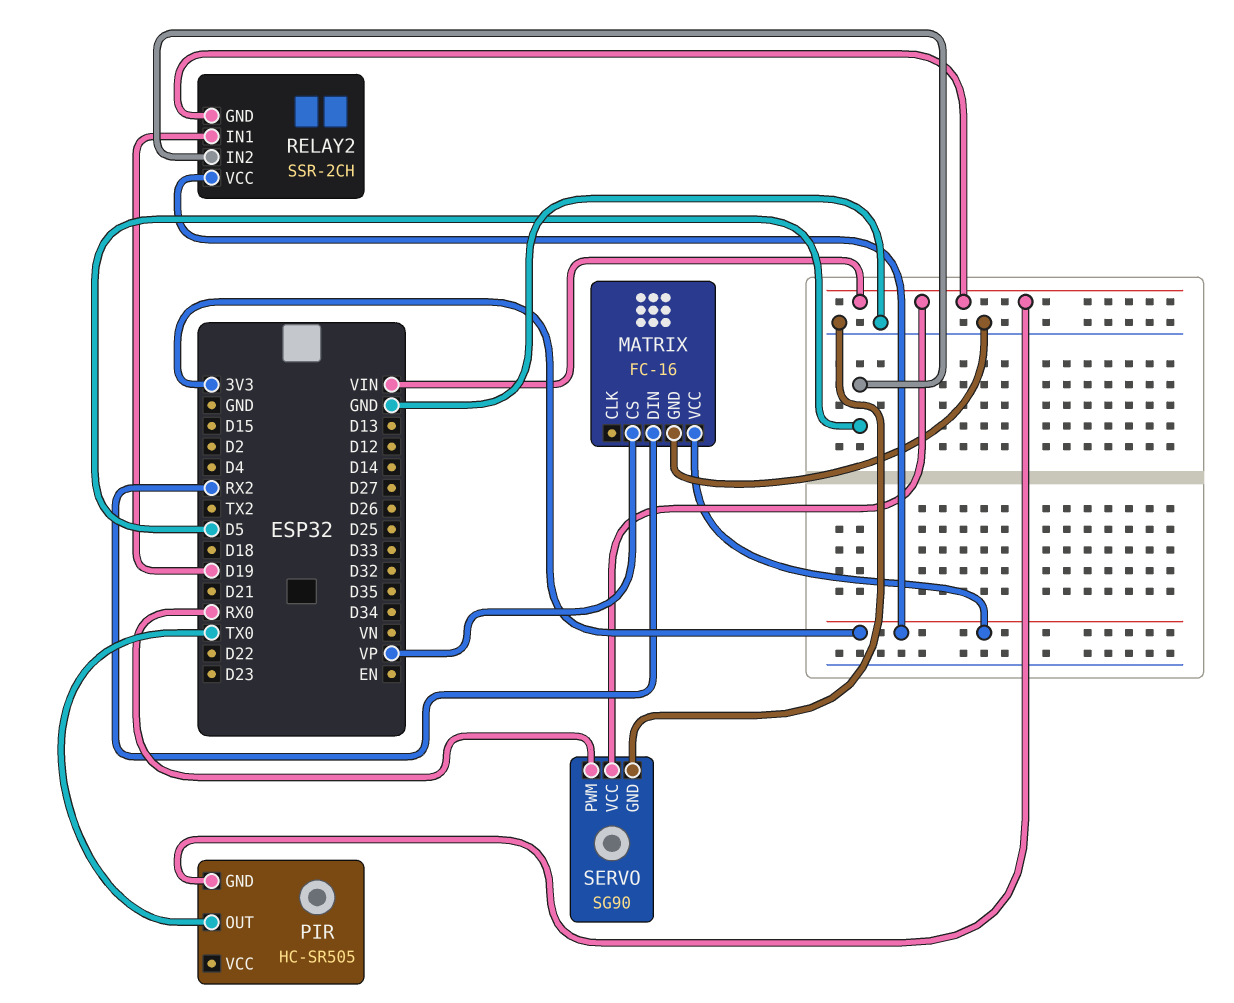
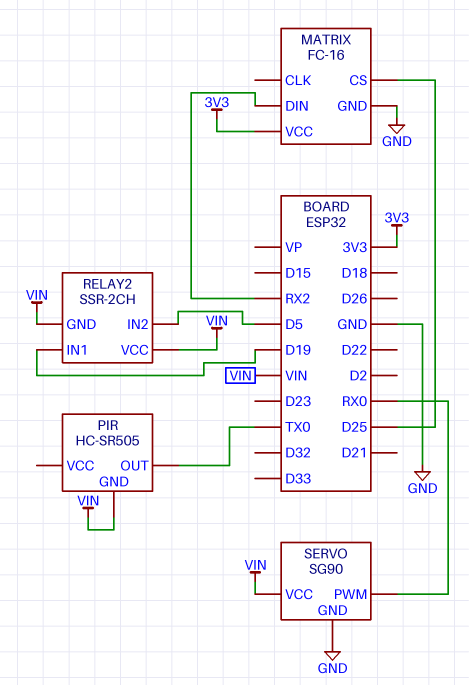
MATRIX pin CS: VP -> D25
RELAY2 pin VCC: 3V3 -> VIN

